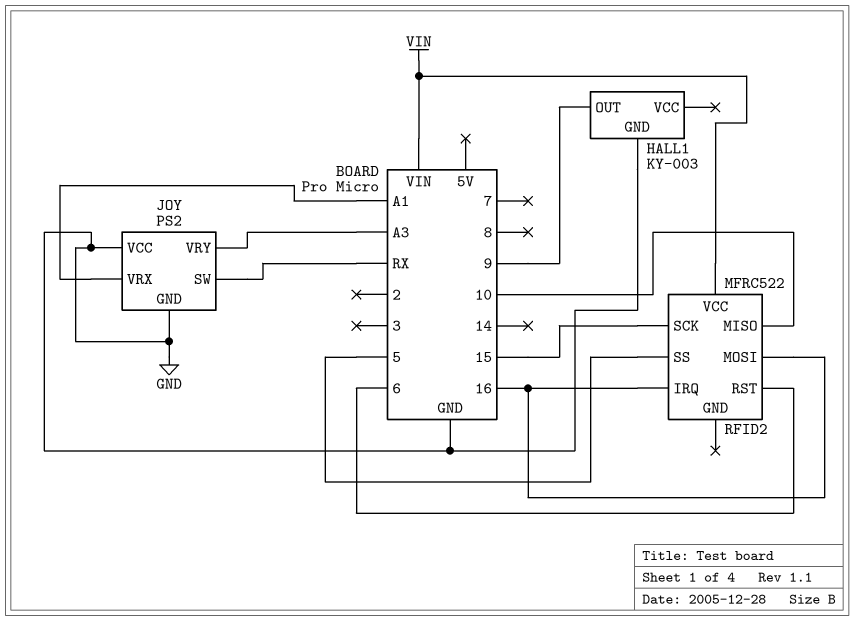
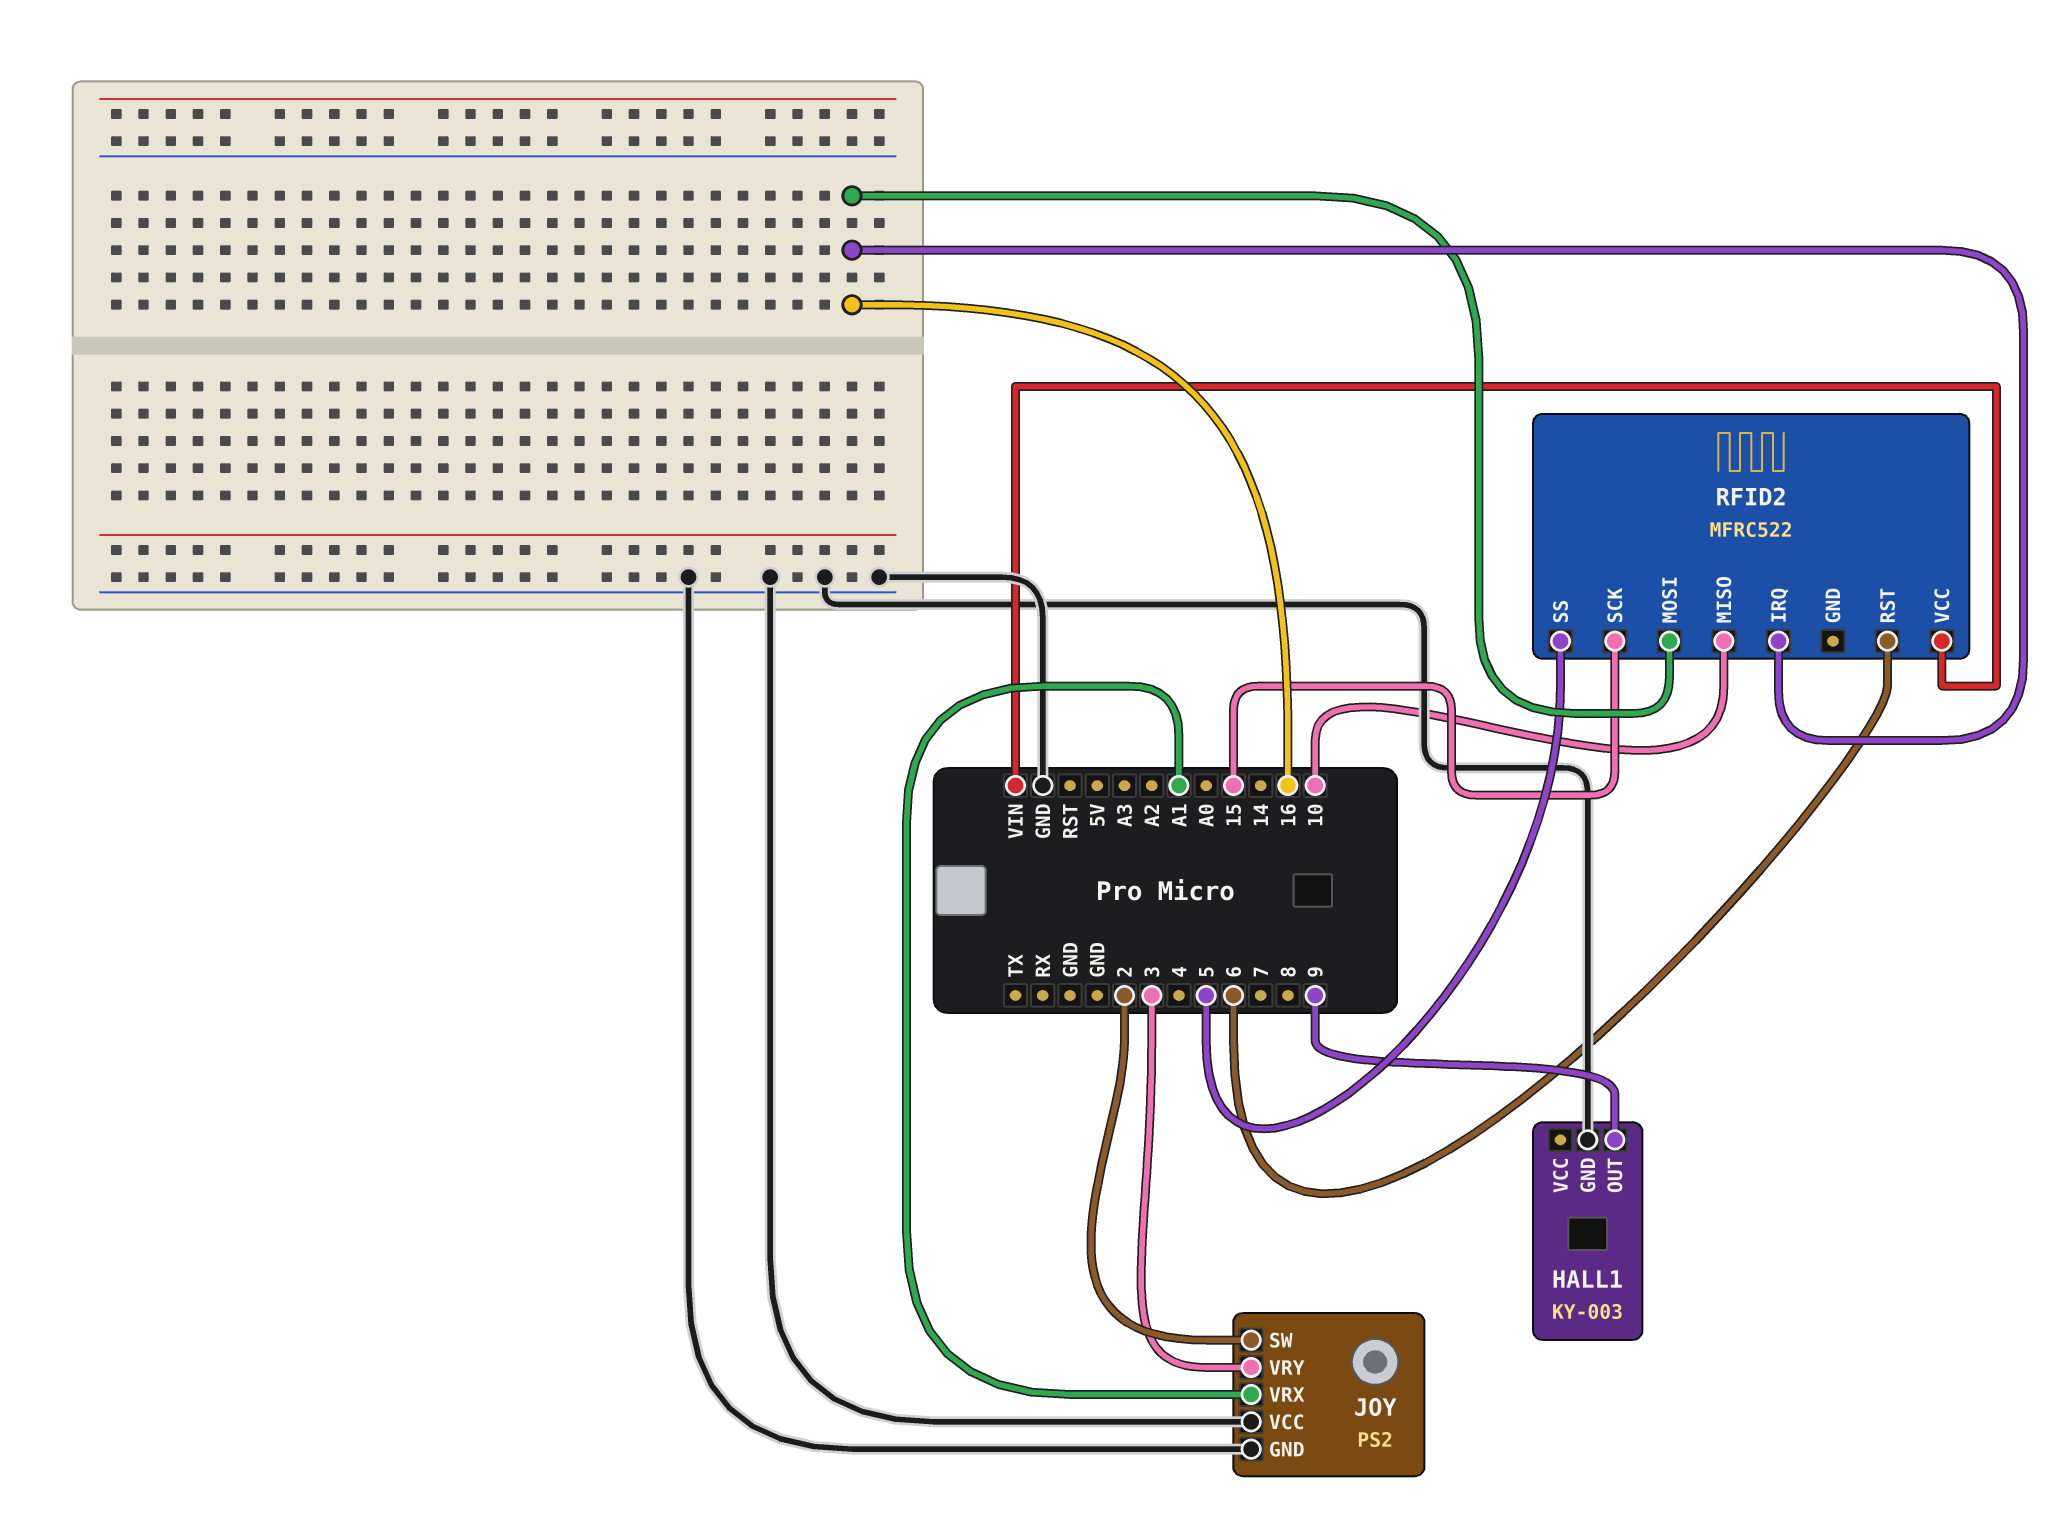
JOY pin SW: RX -> 2
JOY pin VRY: A3 -> 3

